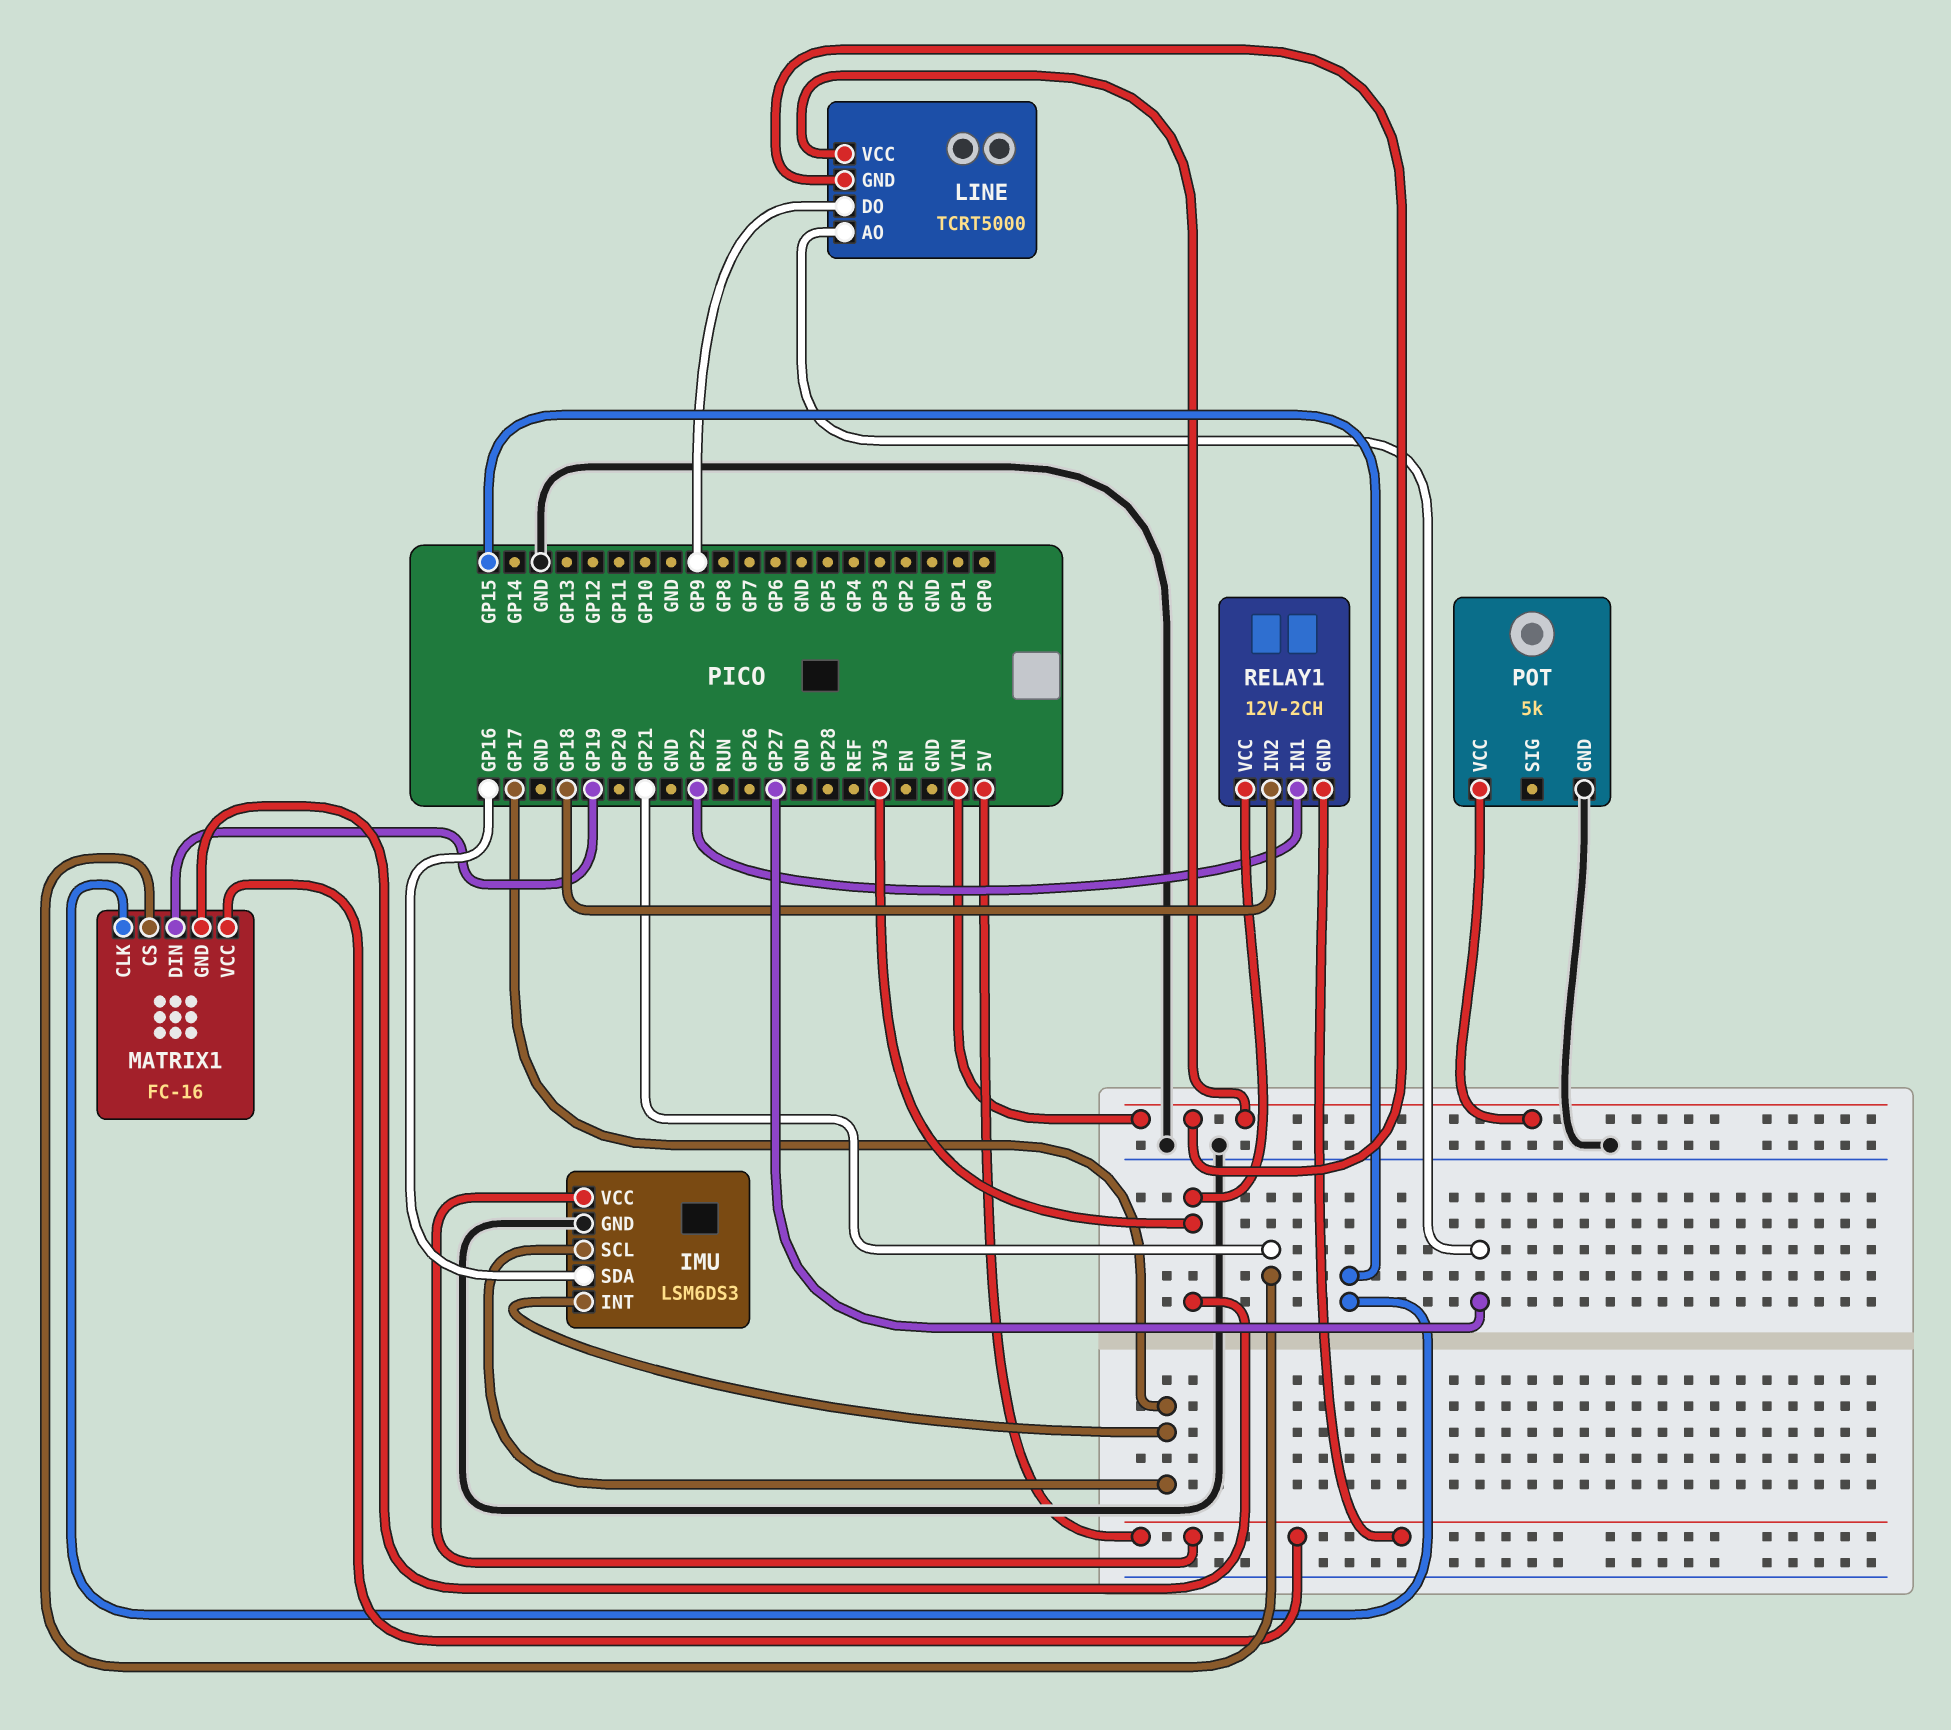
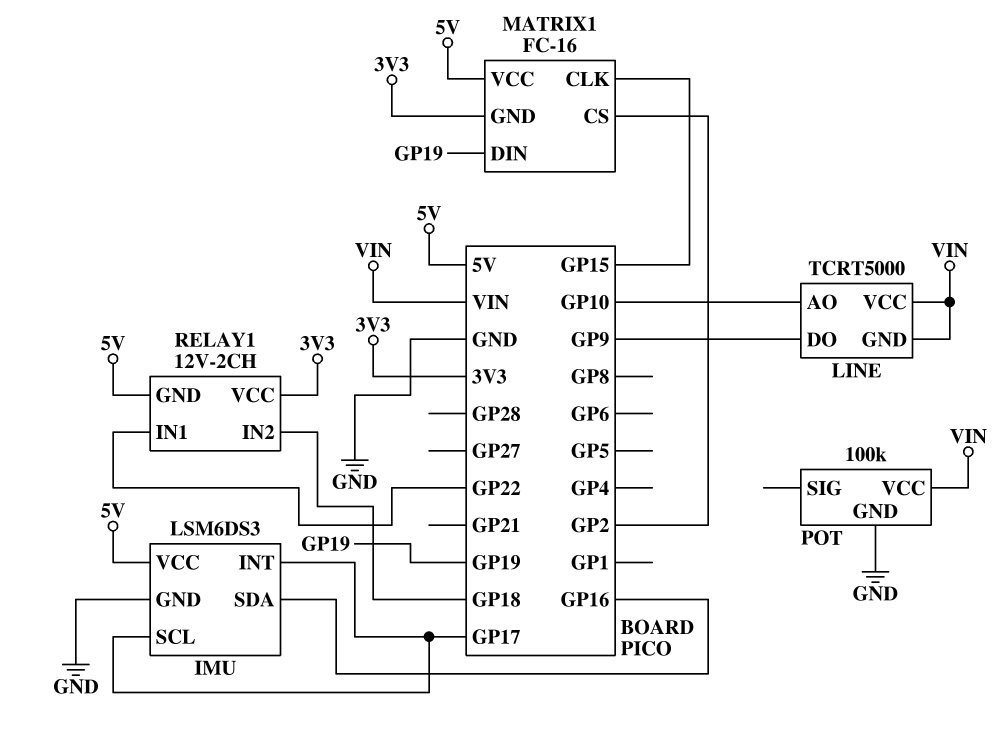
LINE pin AO: GP27 -> GP10
MATRIX1 pin CS: GP21 -> GP2
POT: 5k -> 100k

